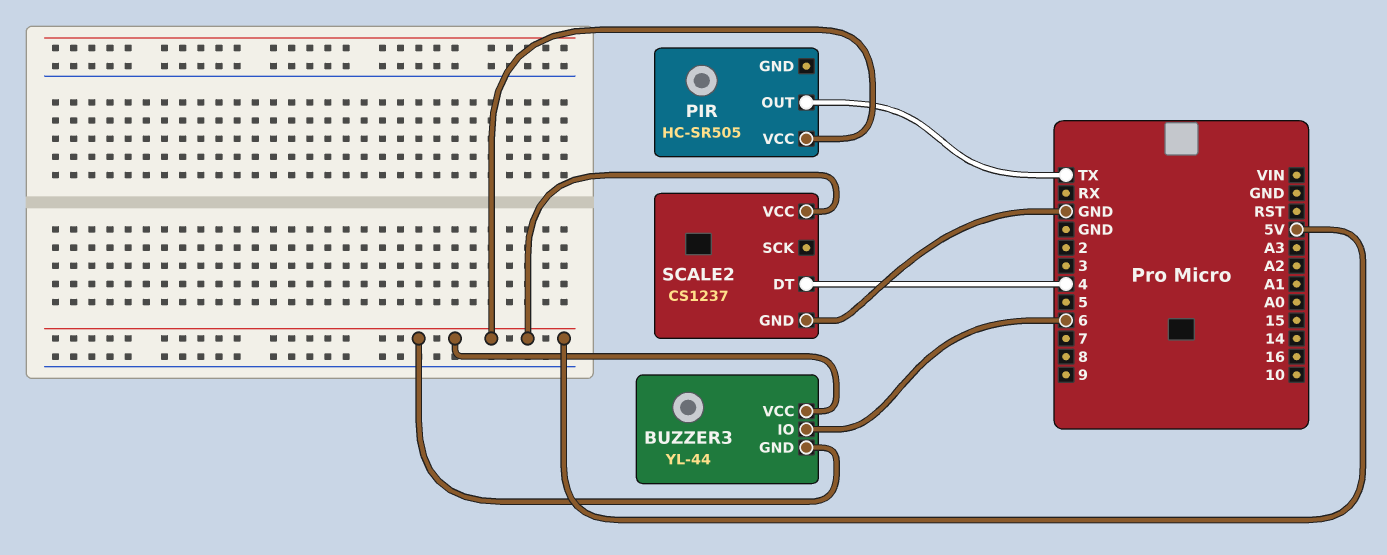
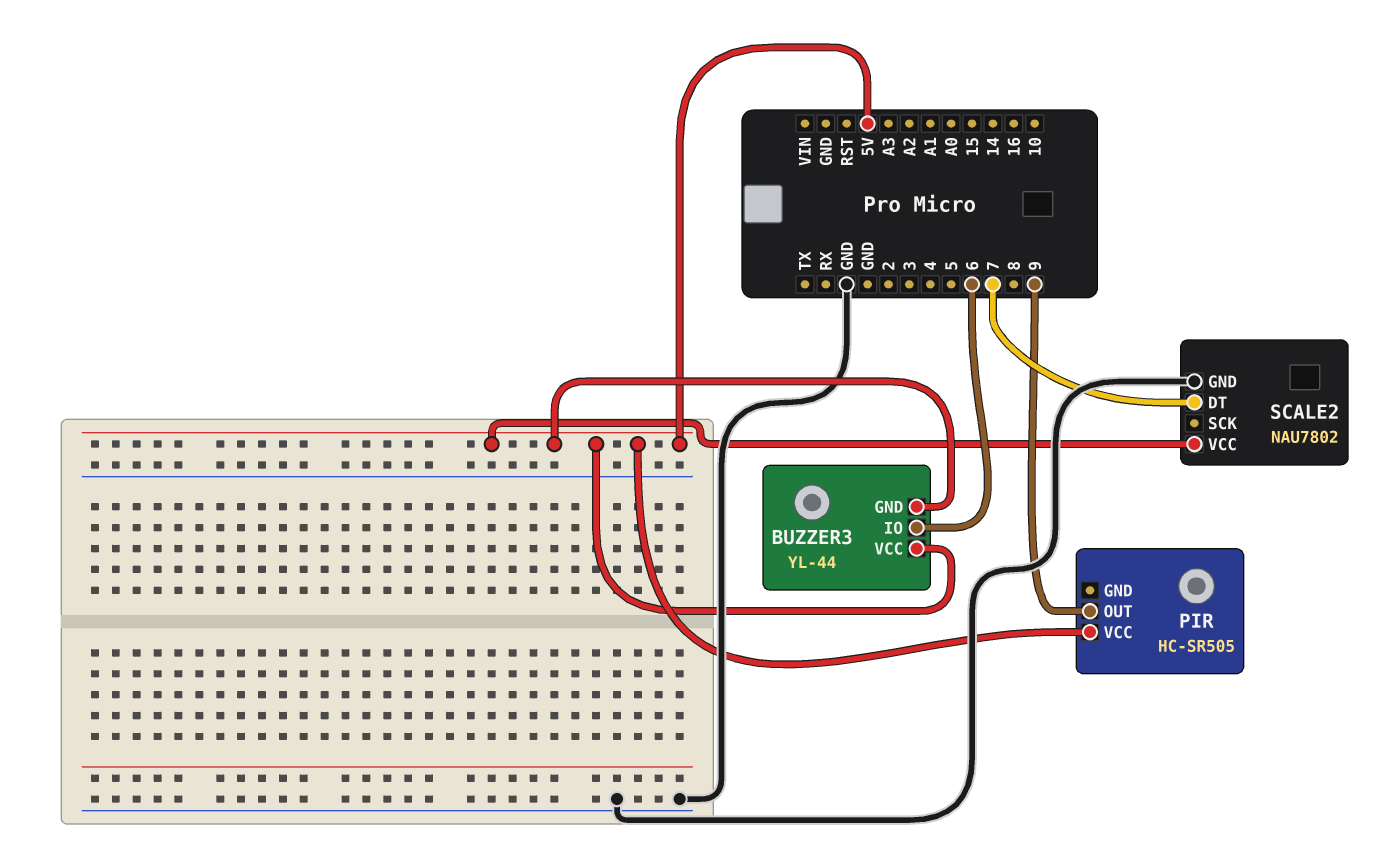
PIR pin OUT: TX -> 9
SCALE2: CS1237 -> NAU7802
SCALE2 pin DT: 4 -> 7

